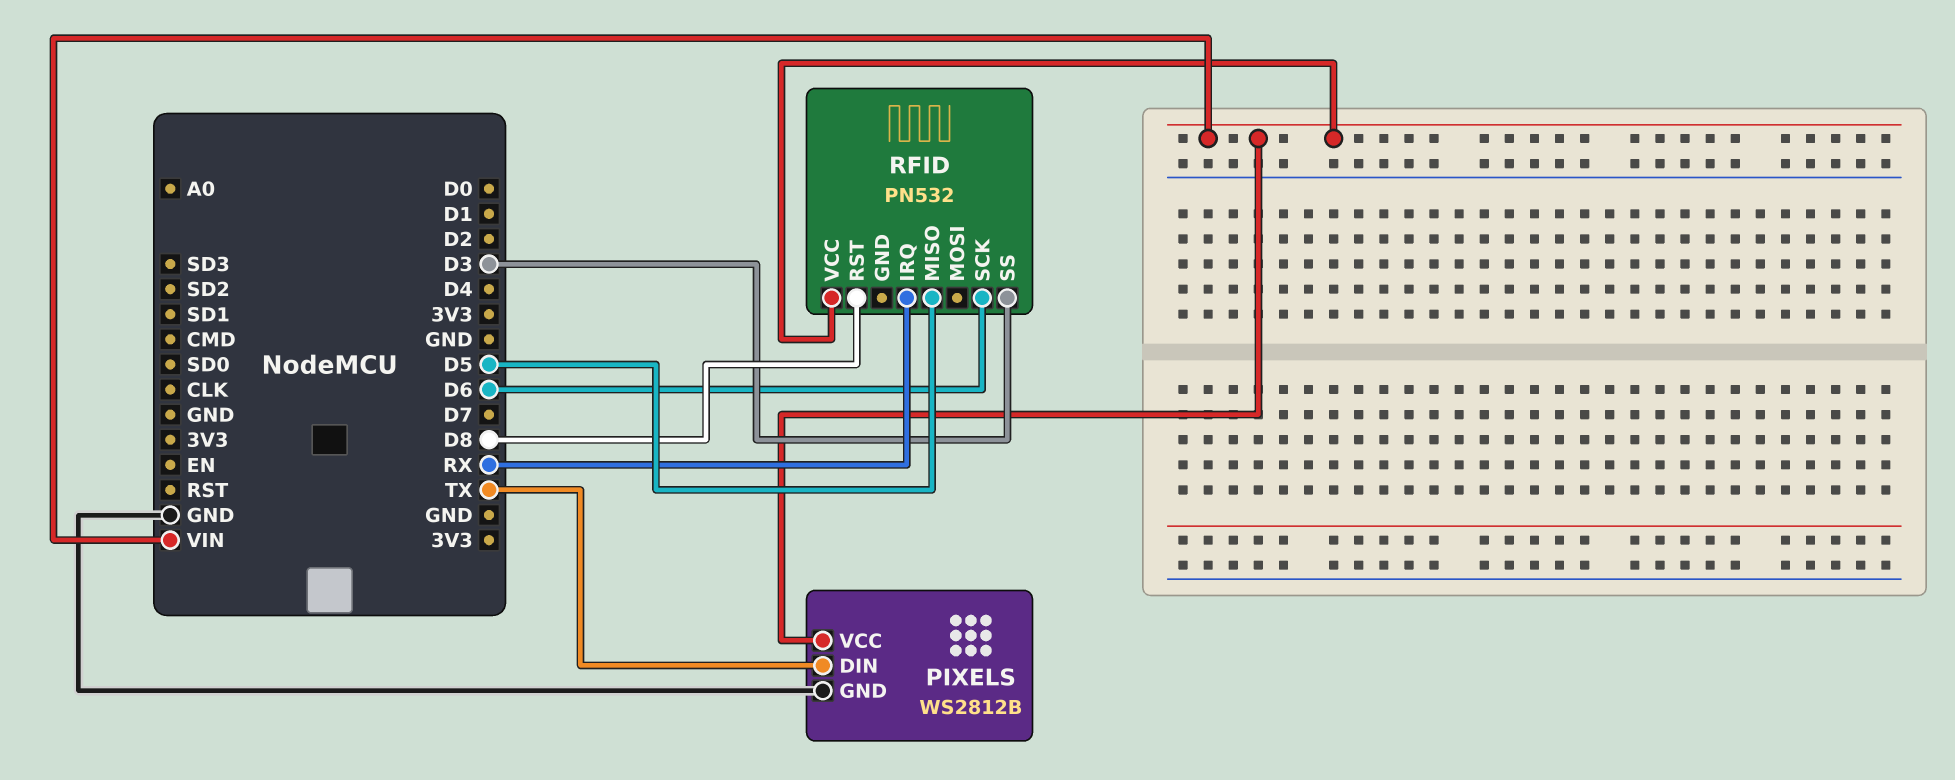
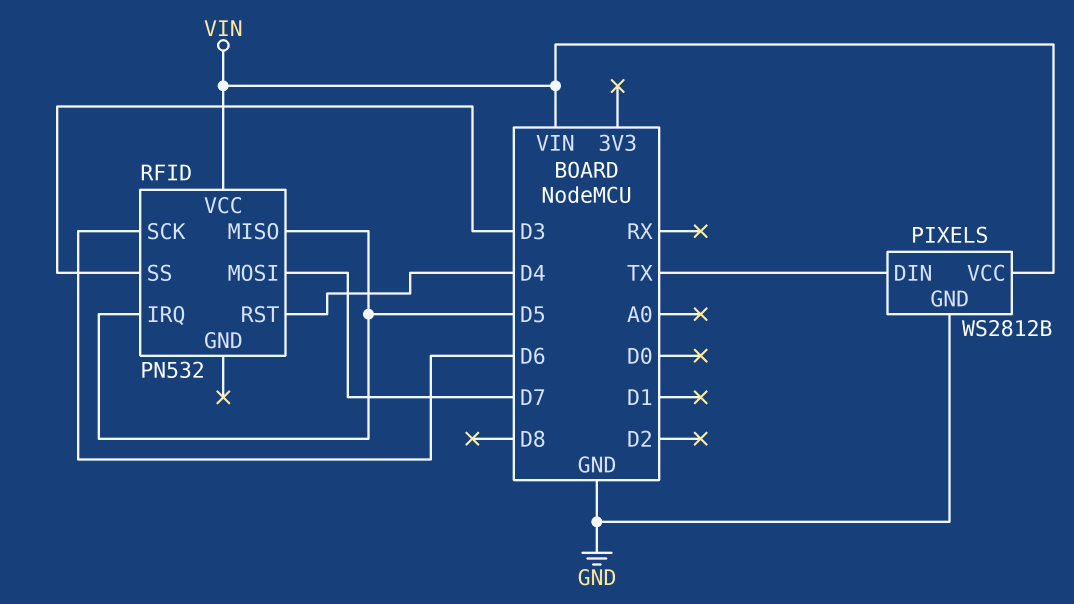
RFID pin IRQ: RX -> D5
RFID pin MOSI: none -> D7
RFID pin RST: D8 -> D4

